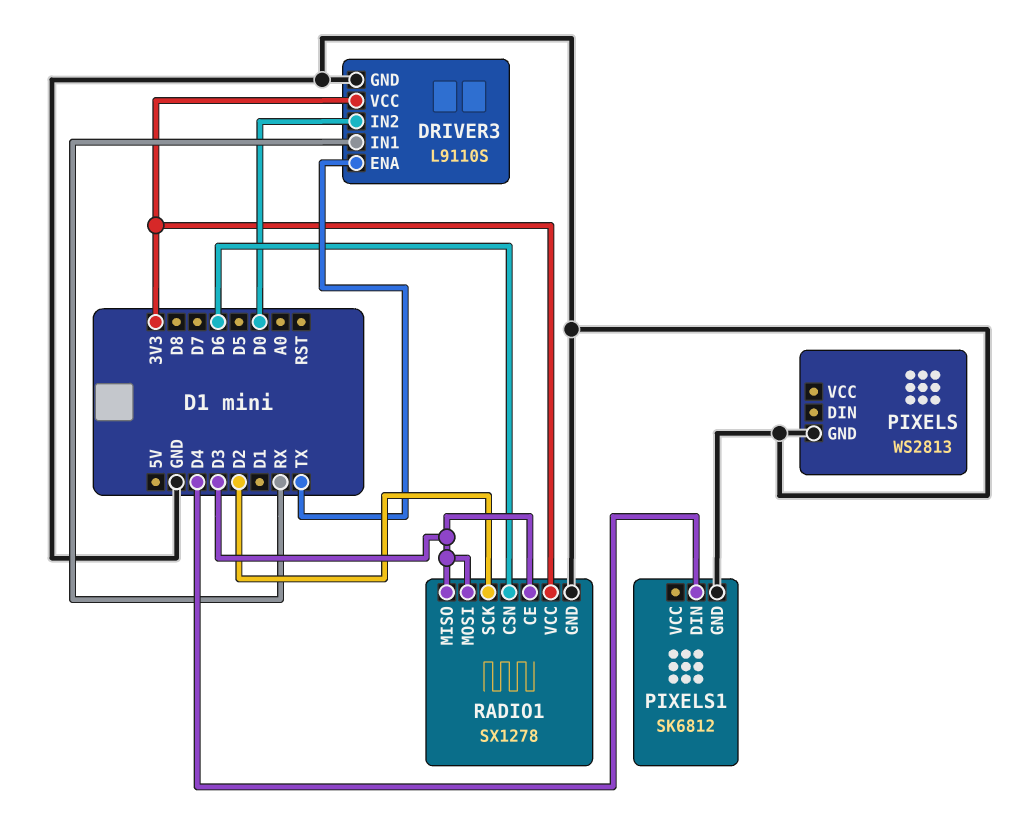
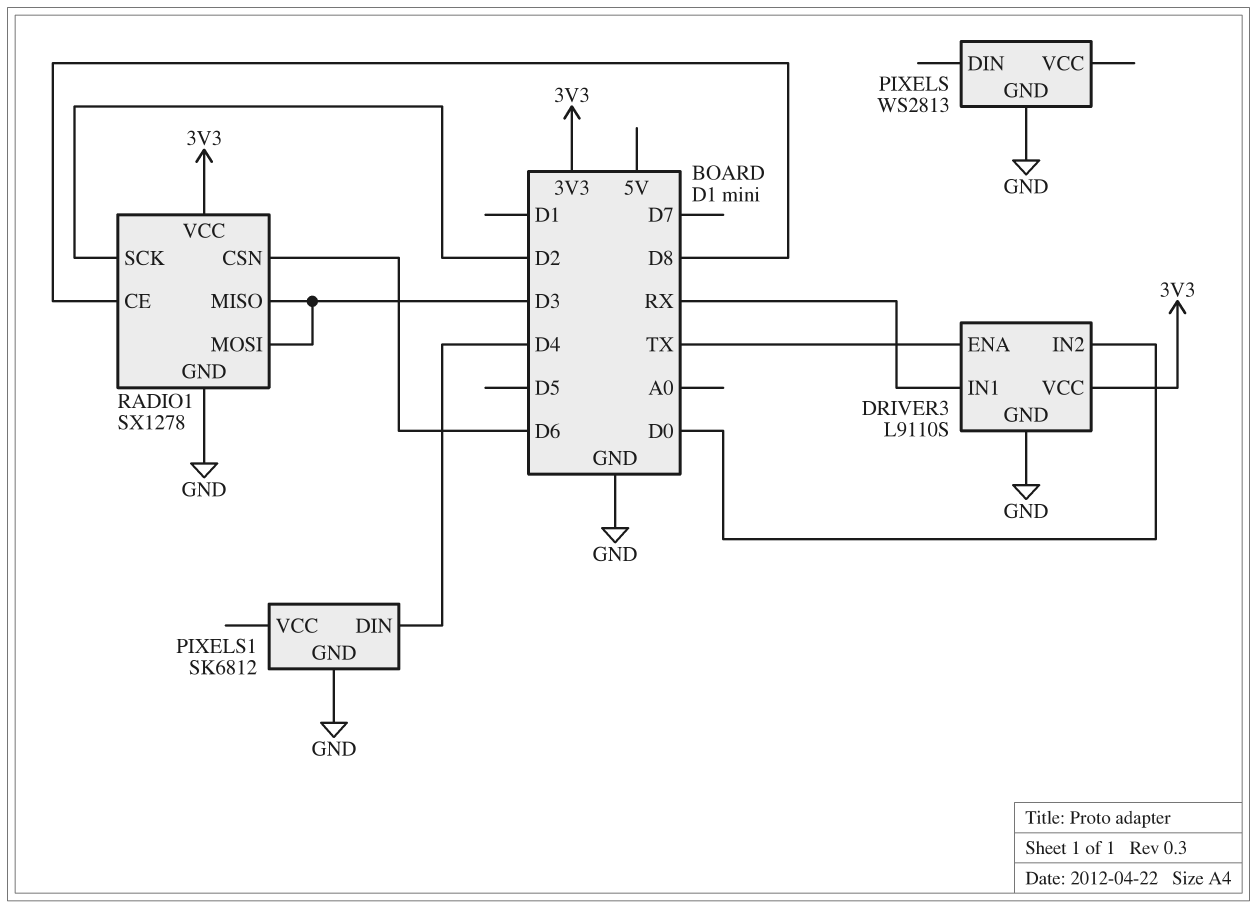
RADIO1 pin CE: D3 -> D8

